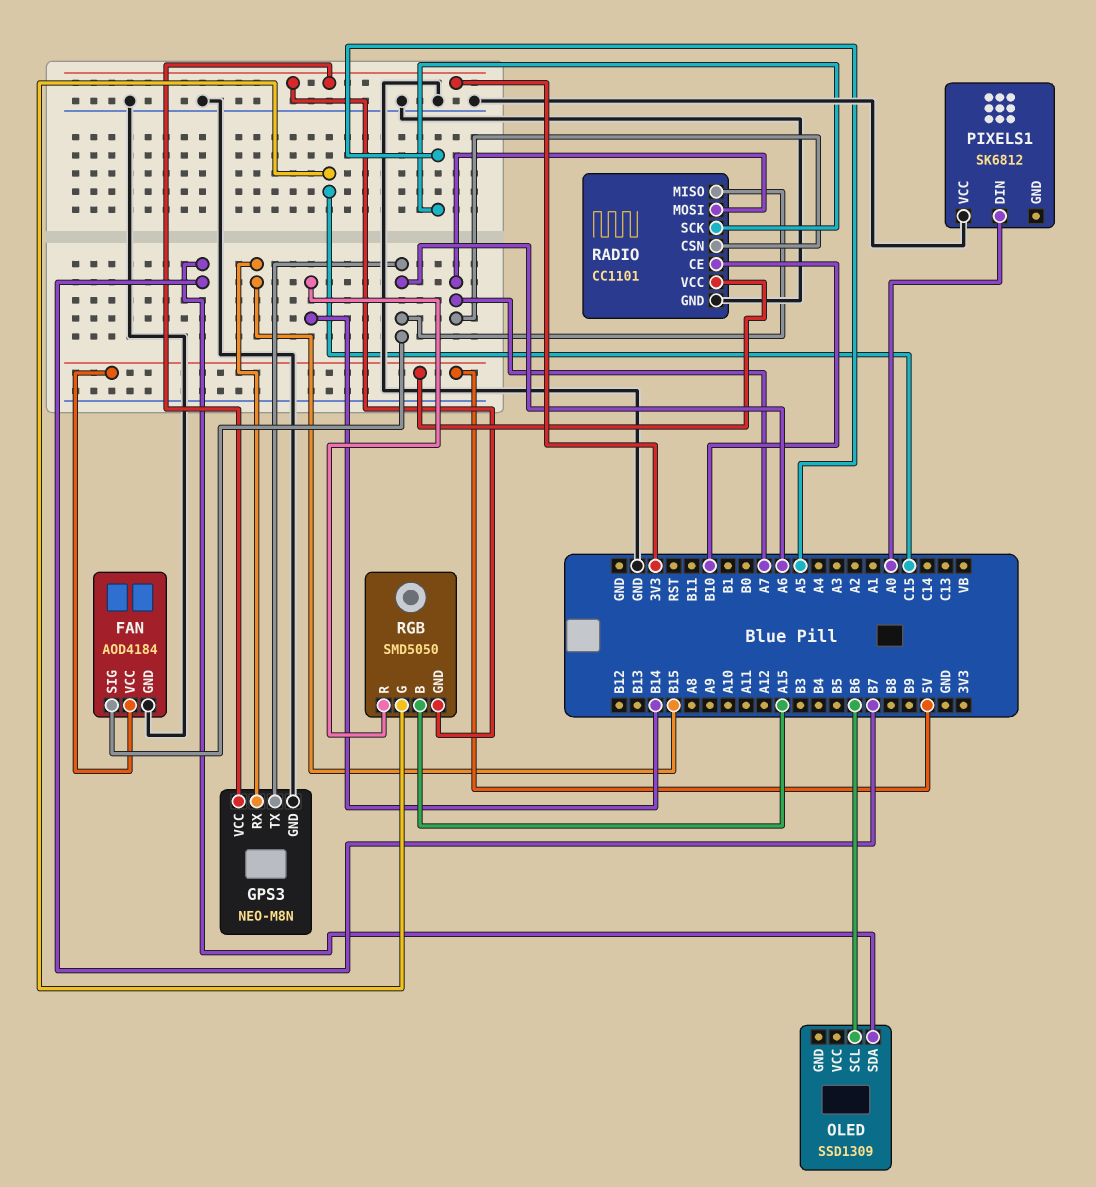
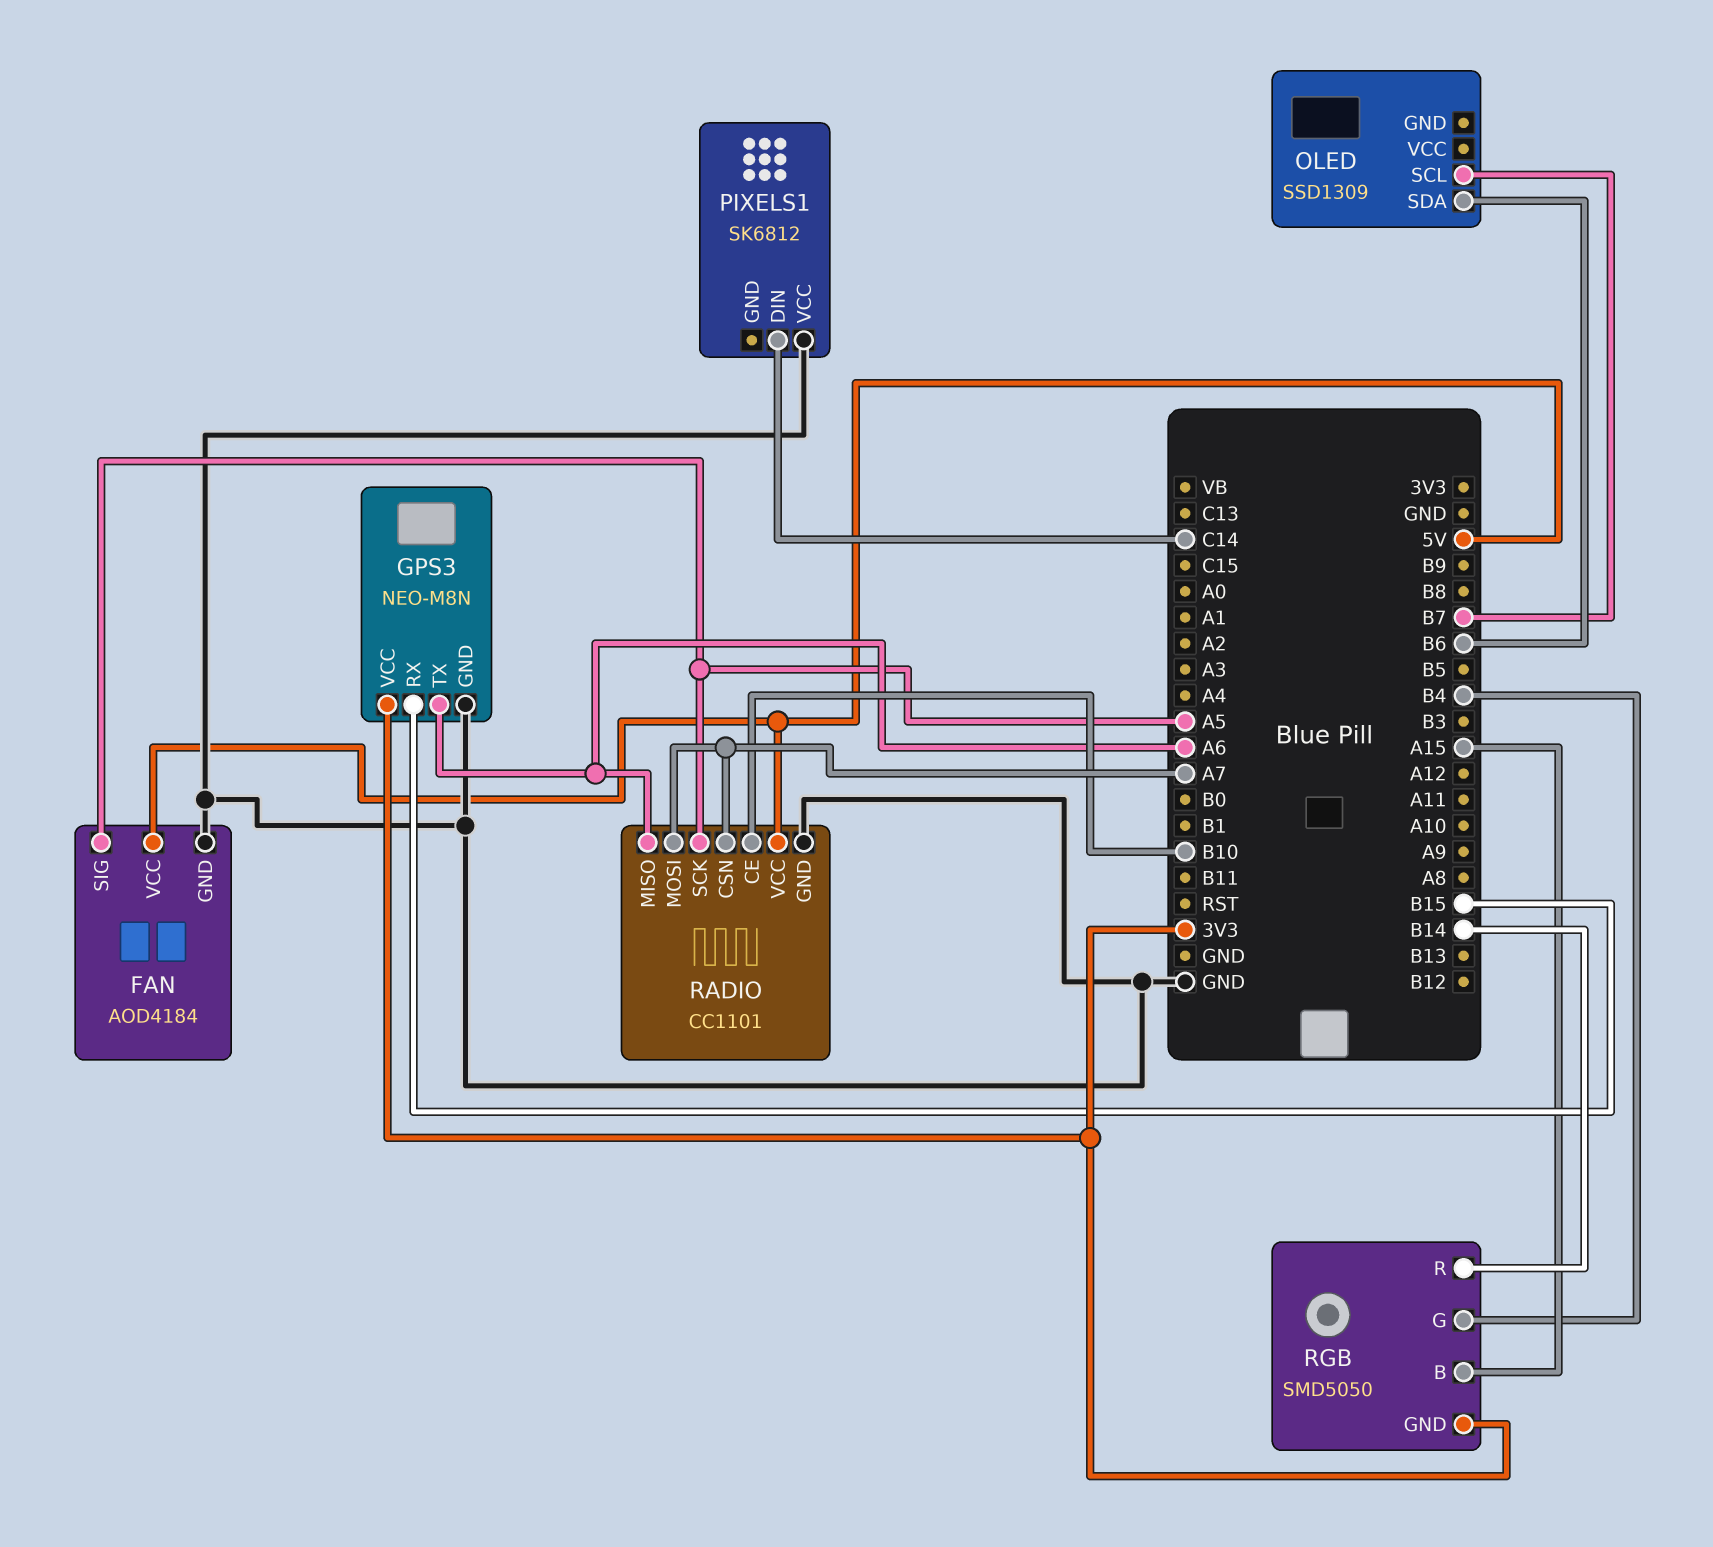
FAN pin SIG: A6 -> A5
OLED pin SCL: B6 -> B7
OLED pin SDA: B7 -> B6
PIXELS1 pin DIN: A0 -> C14
RGB pin G: C15 -> B4

